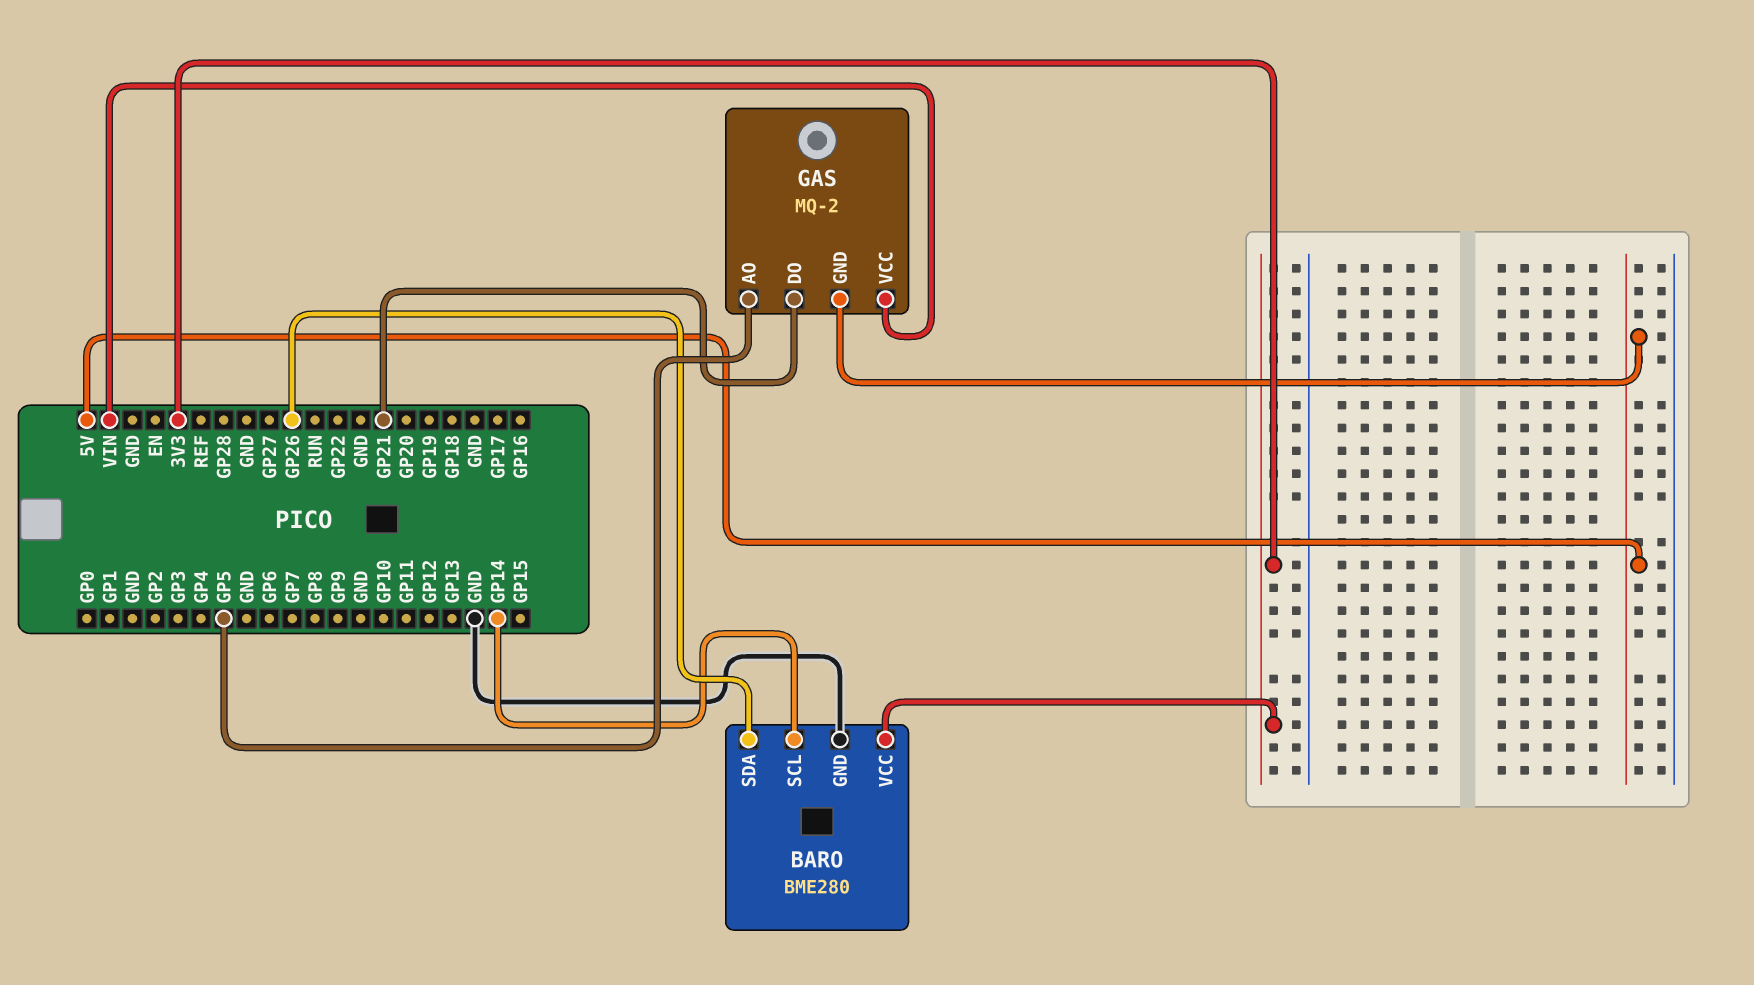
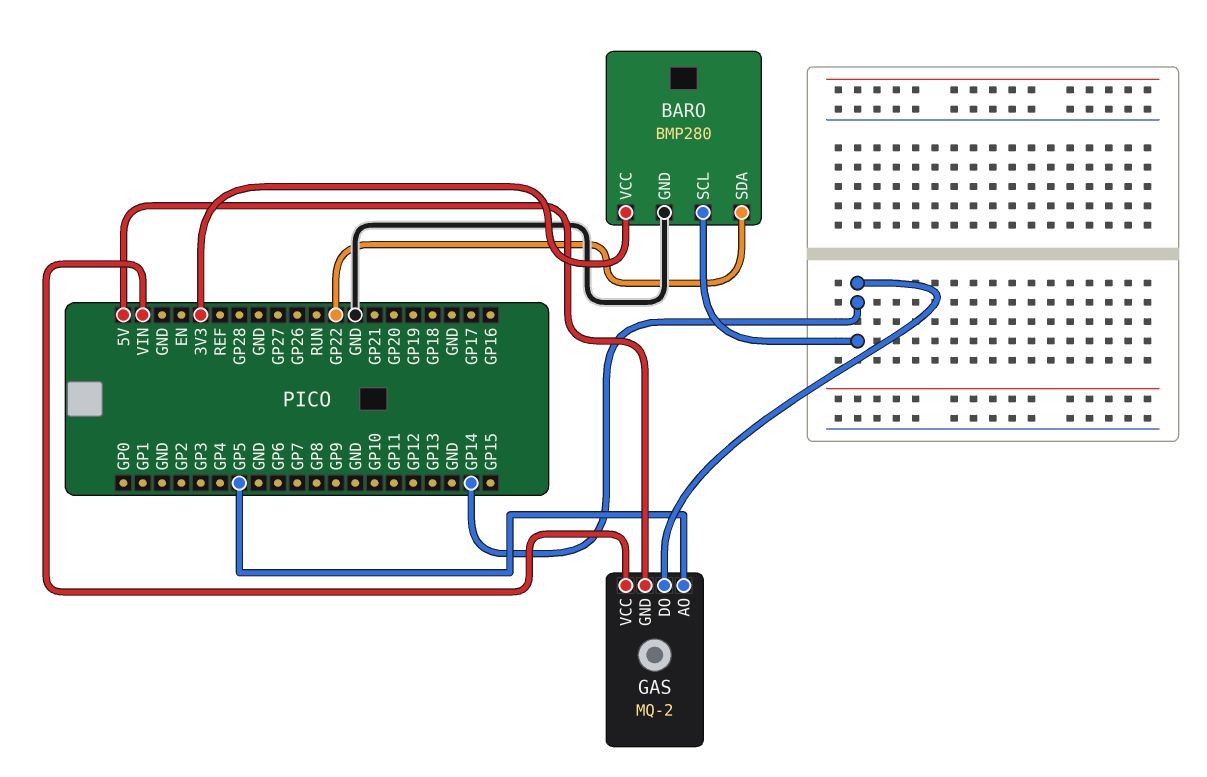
BARO: BME280 -> BMP280
BARO pin SDA: GP26 -> GP22
GAS pin DO: GP21 -> GP14

